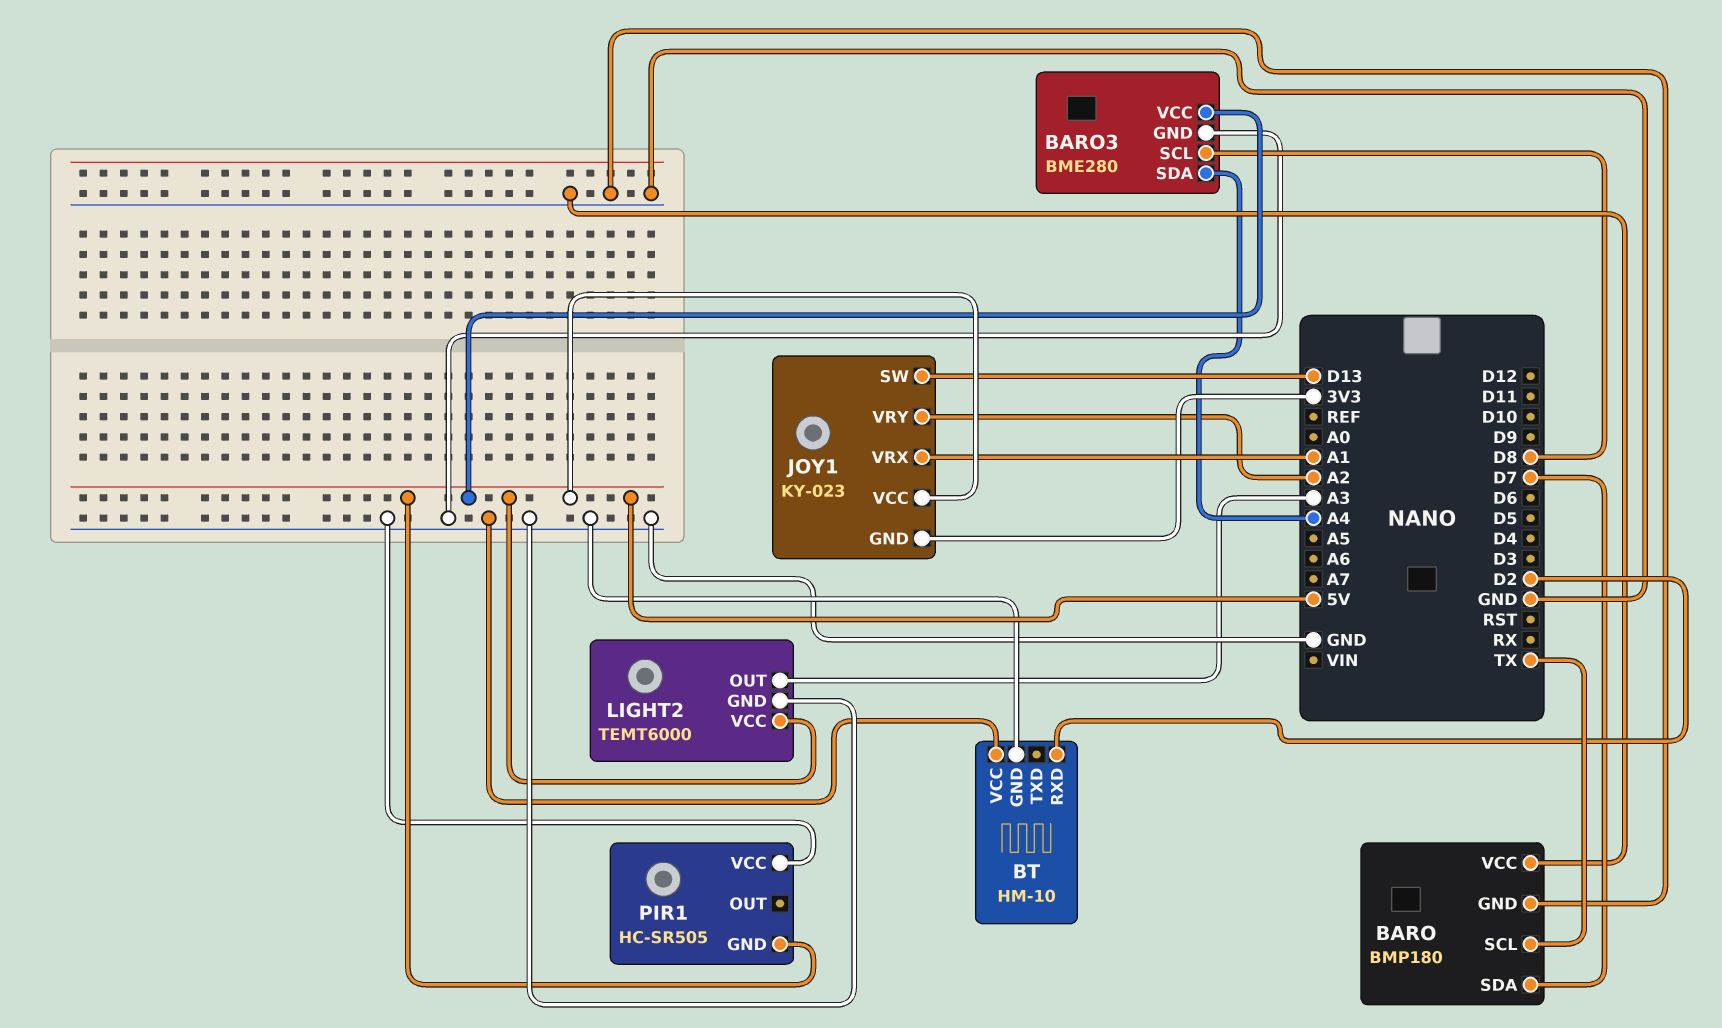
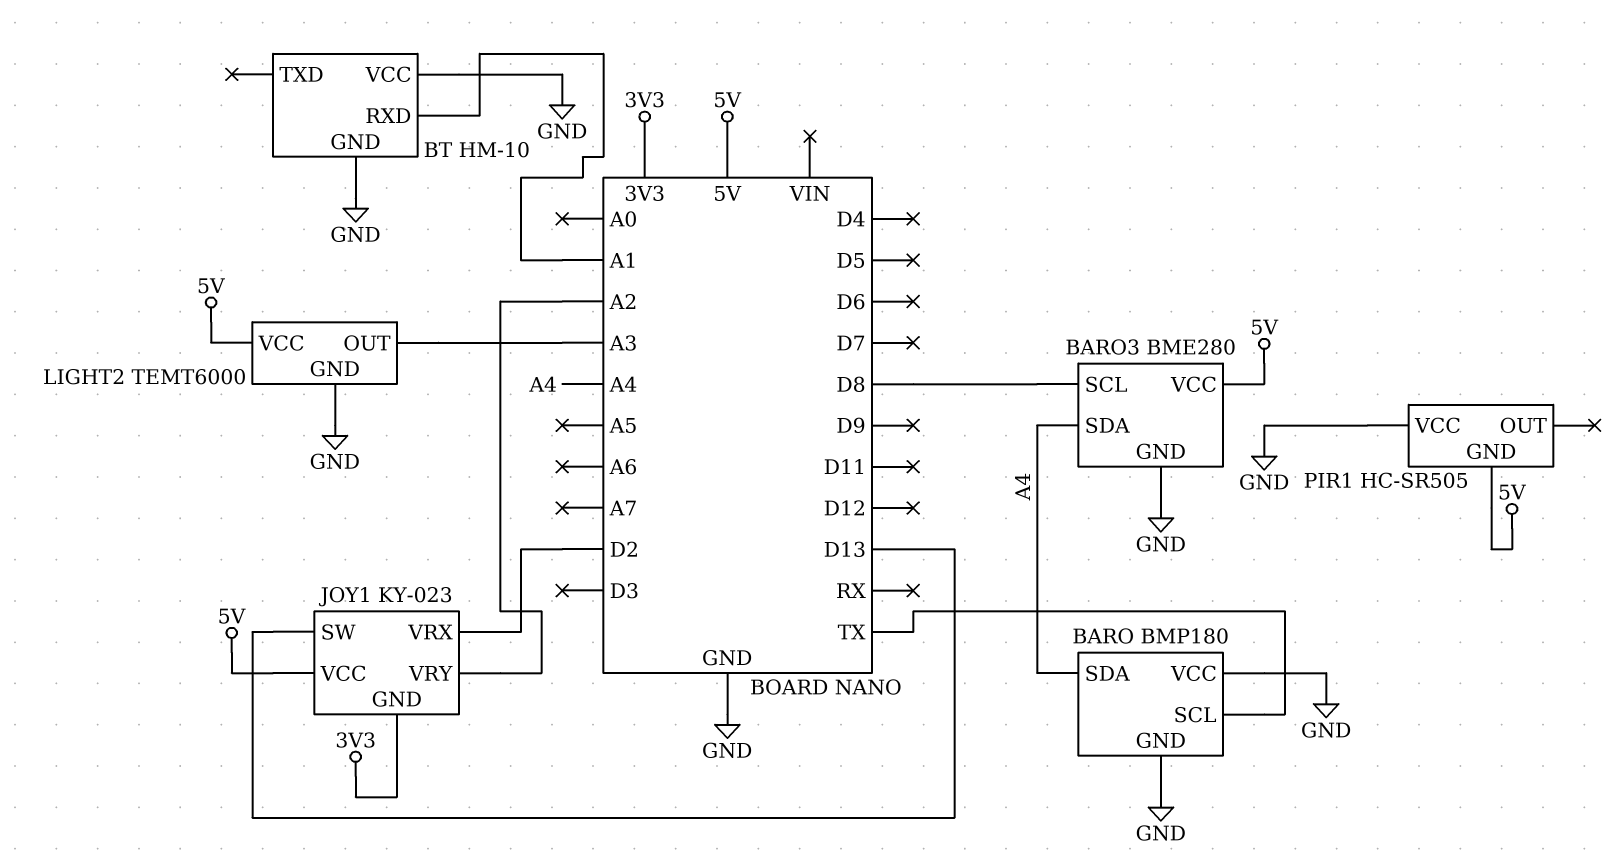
BARO pin SDA: D7 -> A4
BT pin RXD: D2 -> A1
JOY1 pin VRX: A1 -> D2

